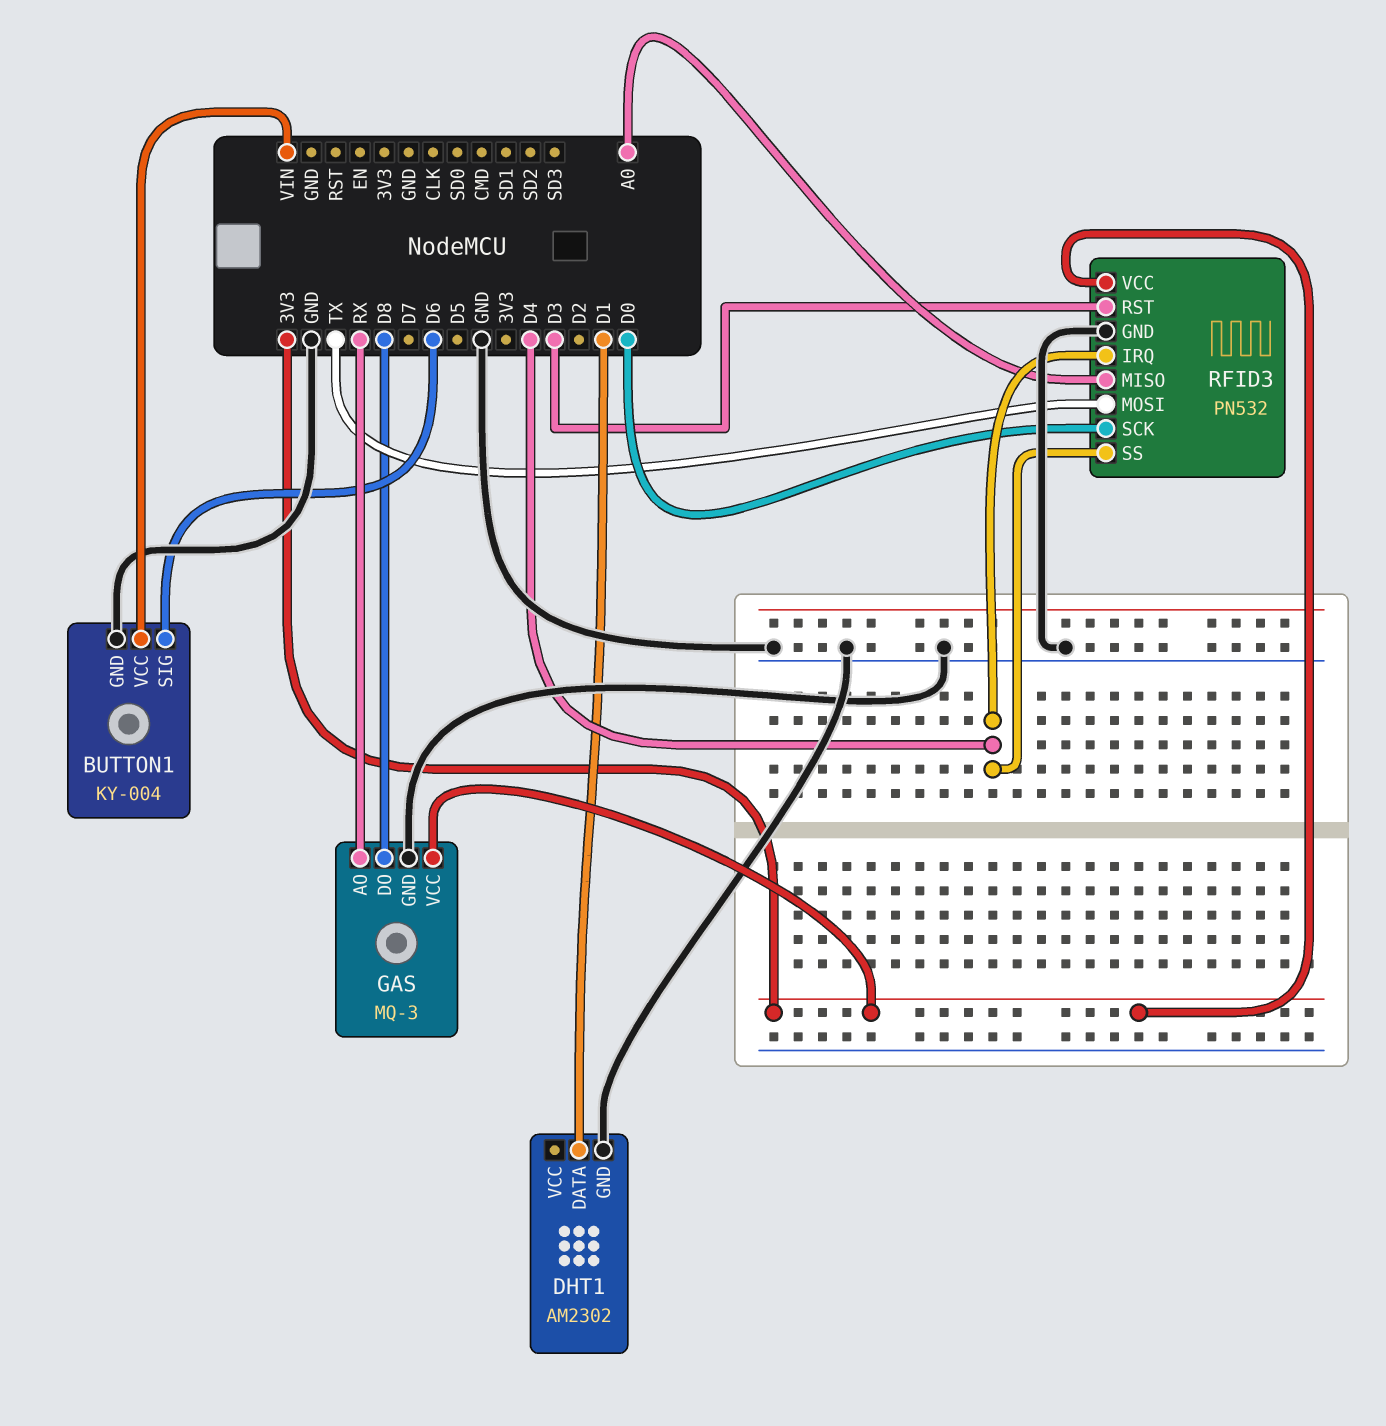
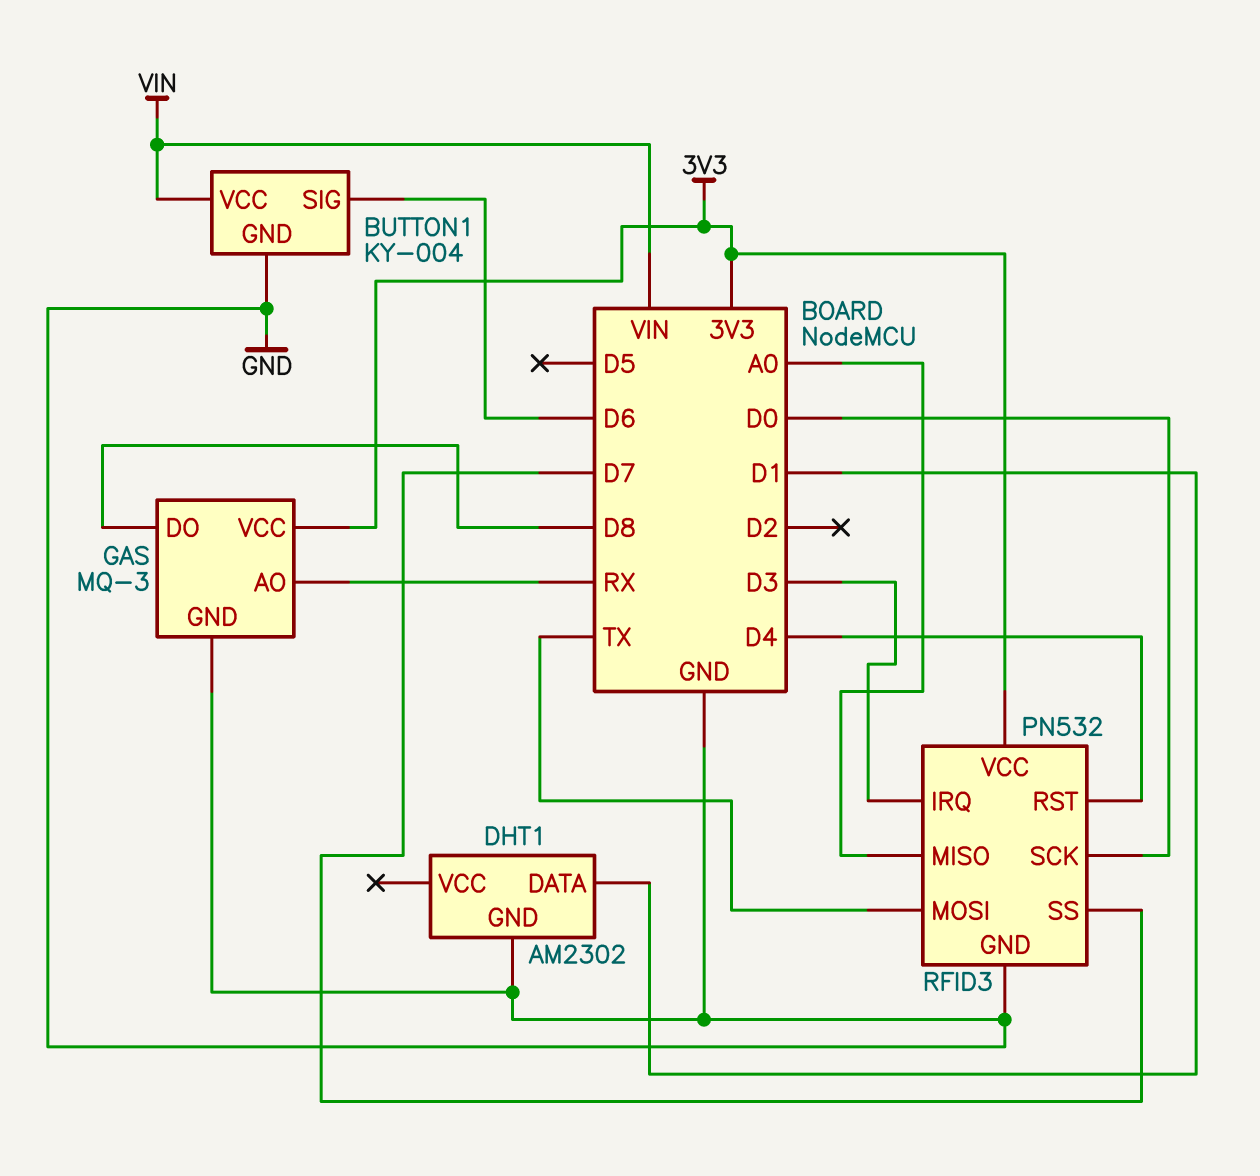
RFID3 pin IRQ: D4 -> D3
RFID3 pin RST: D3 -> D4
RFID3 pin SS: D4 -> D7

